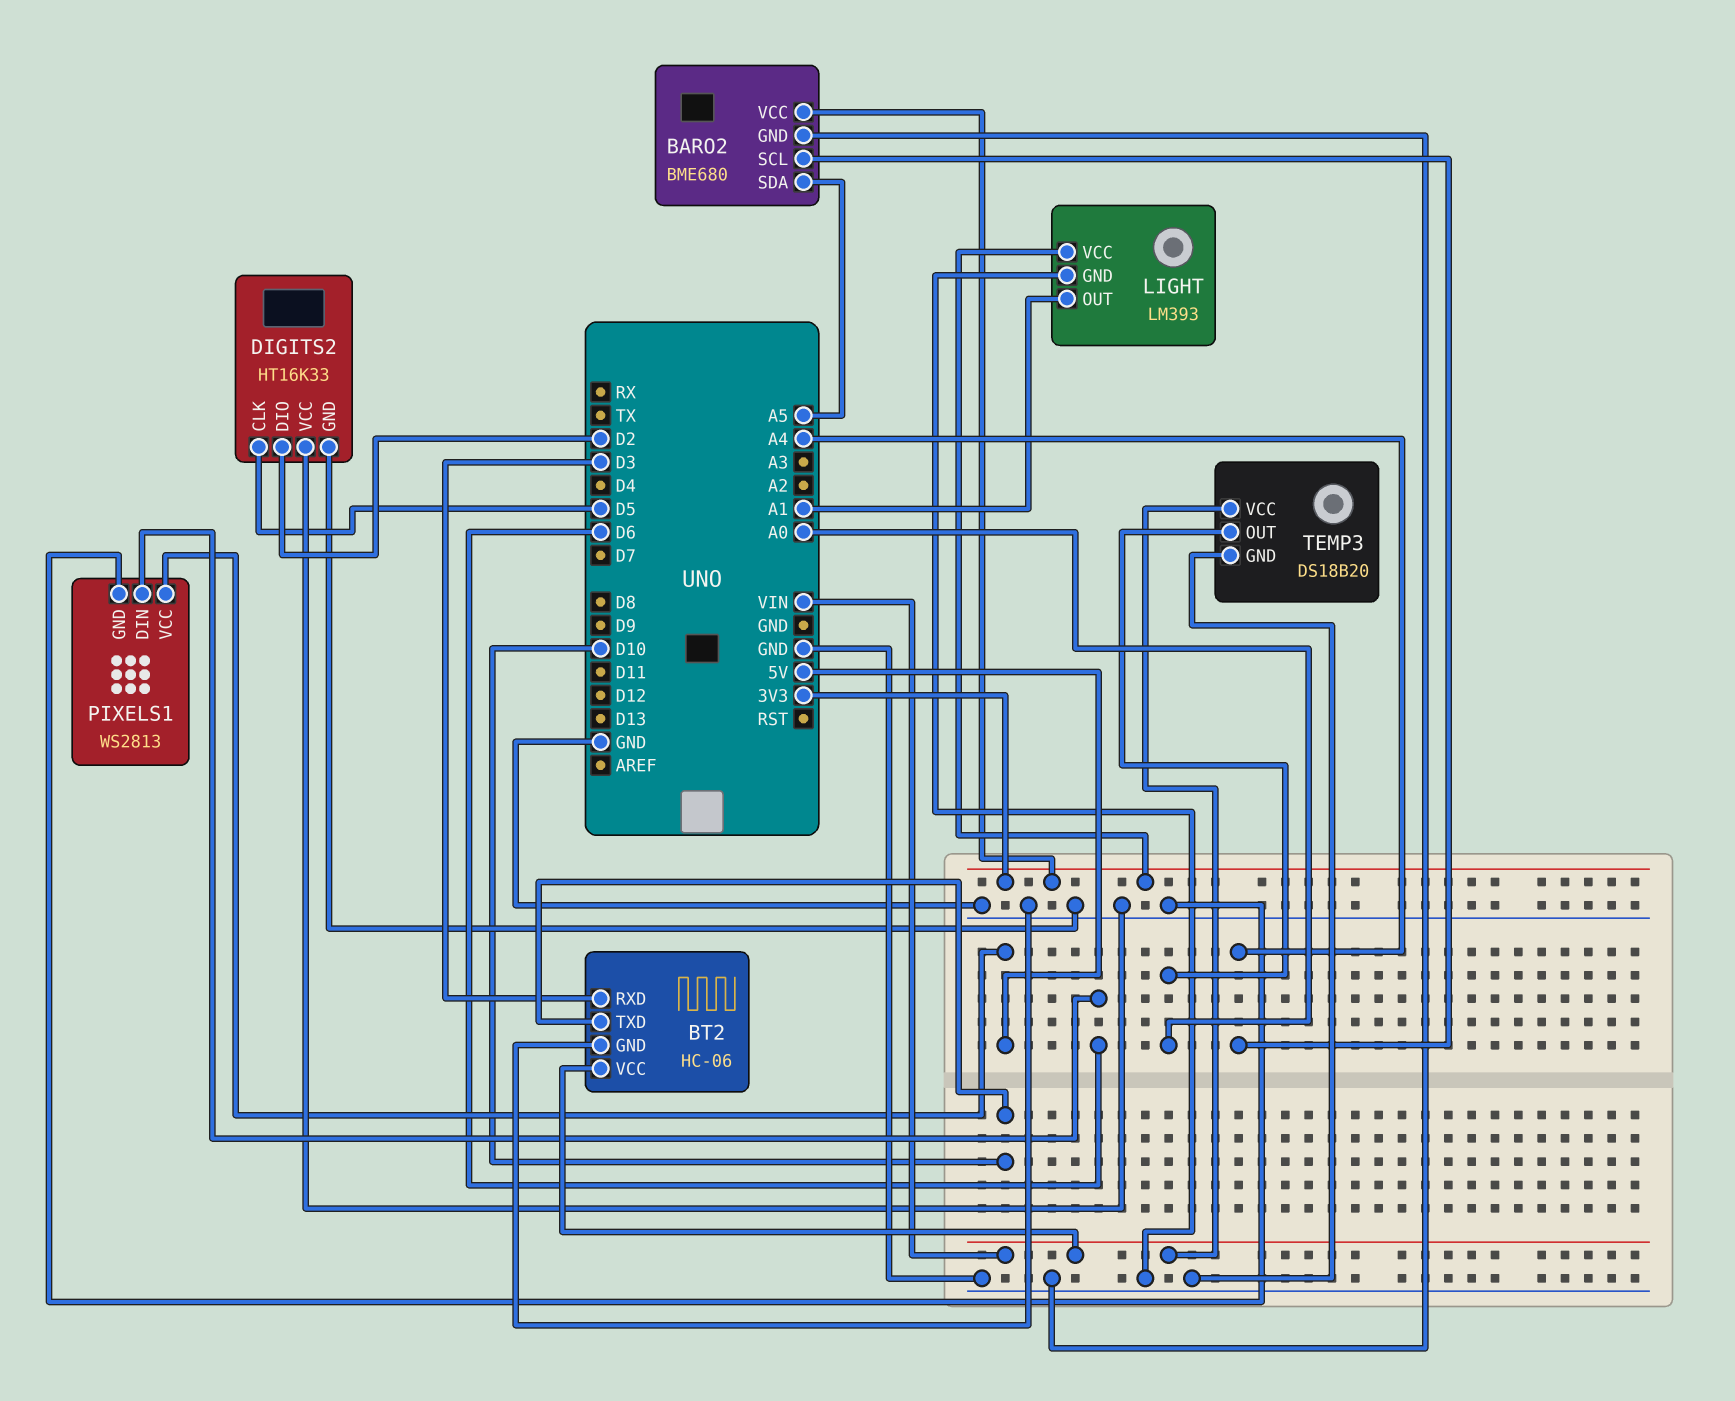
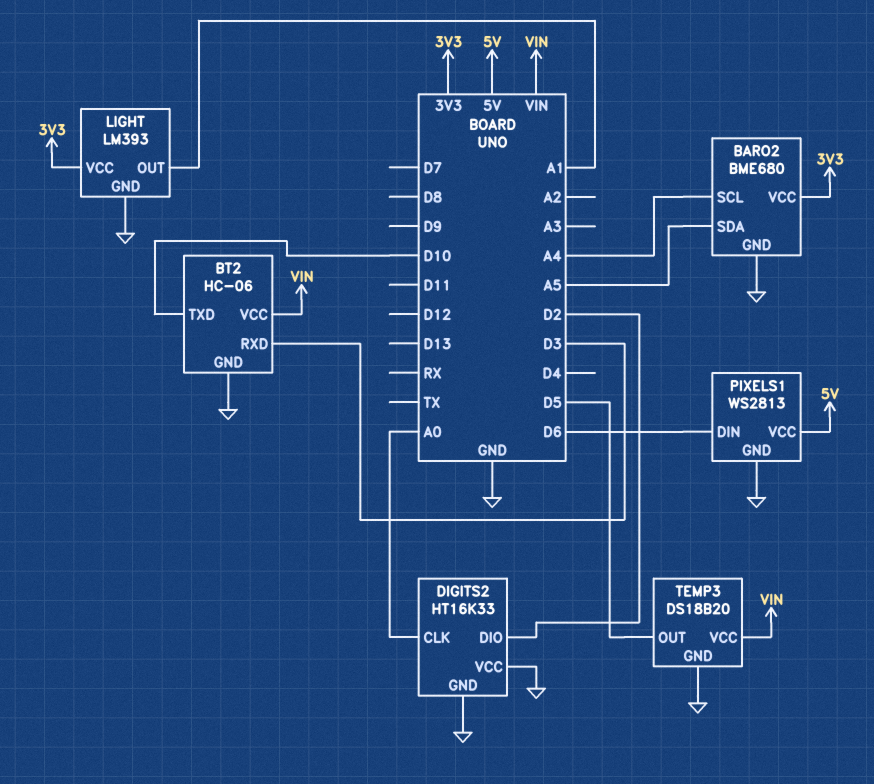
DIGITS2 pin CLK: D5 -> A0
TEMP3 pin OUT: A0 -> D5

